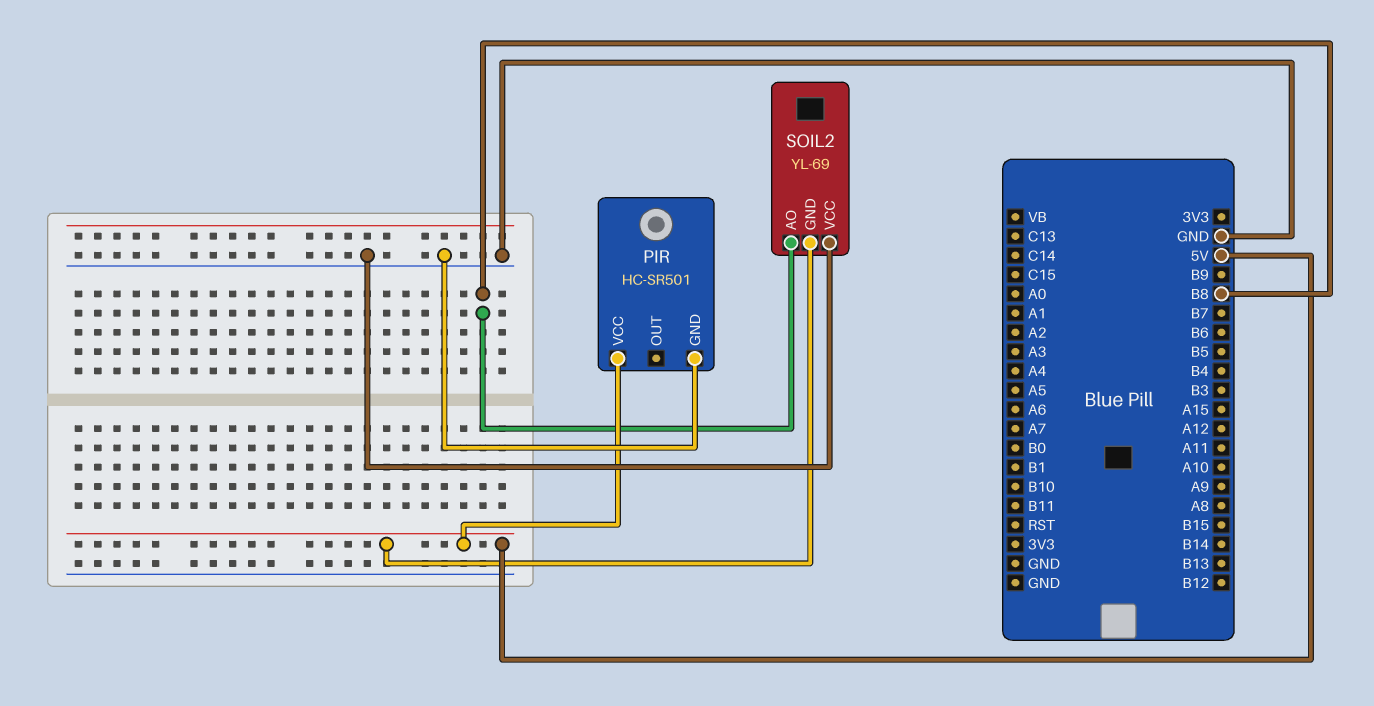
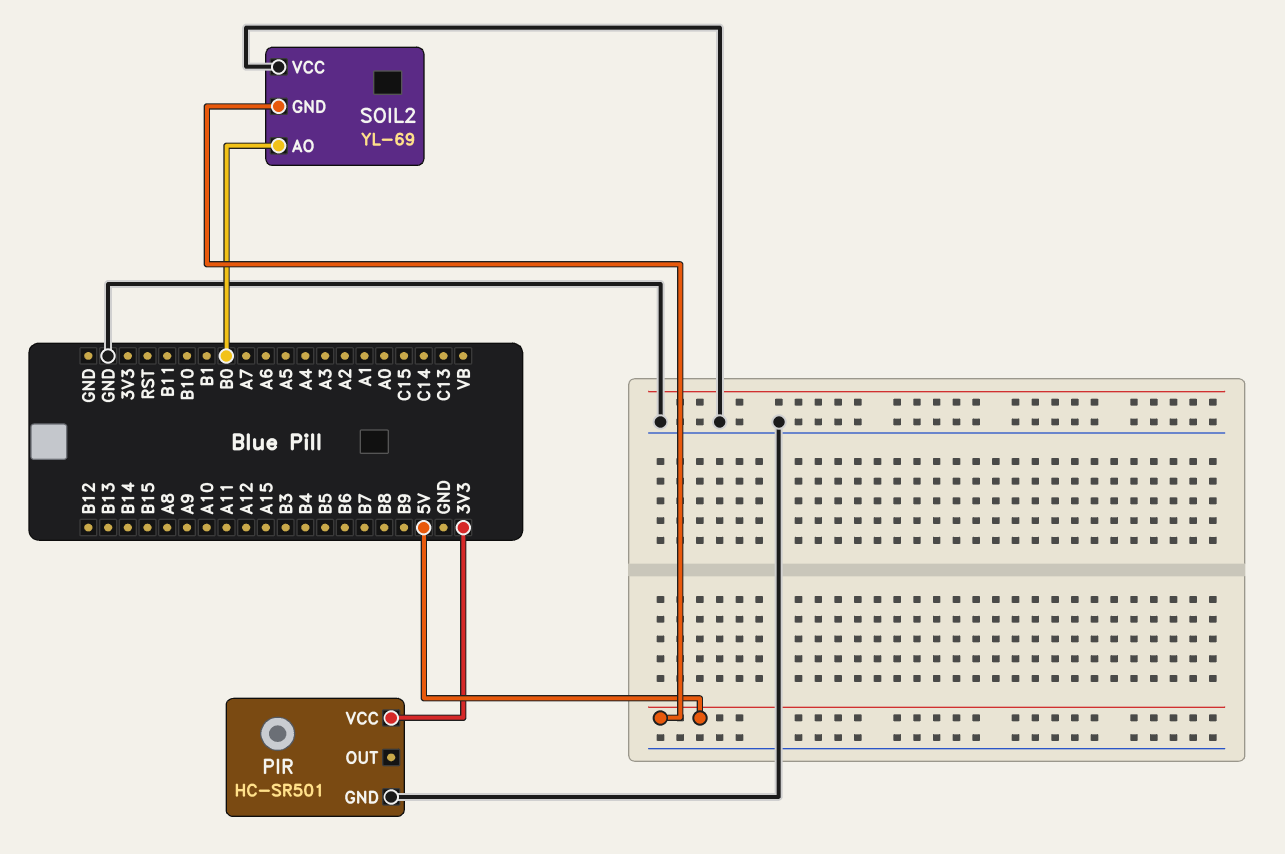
PIR pin VCC: 5V -> 3V3
SOIL2 pin AO: B8 -> B0

